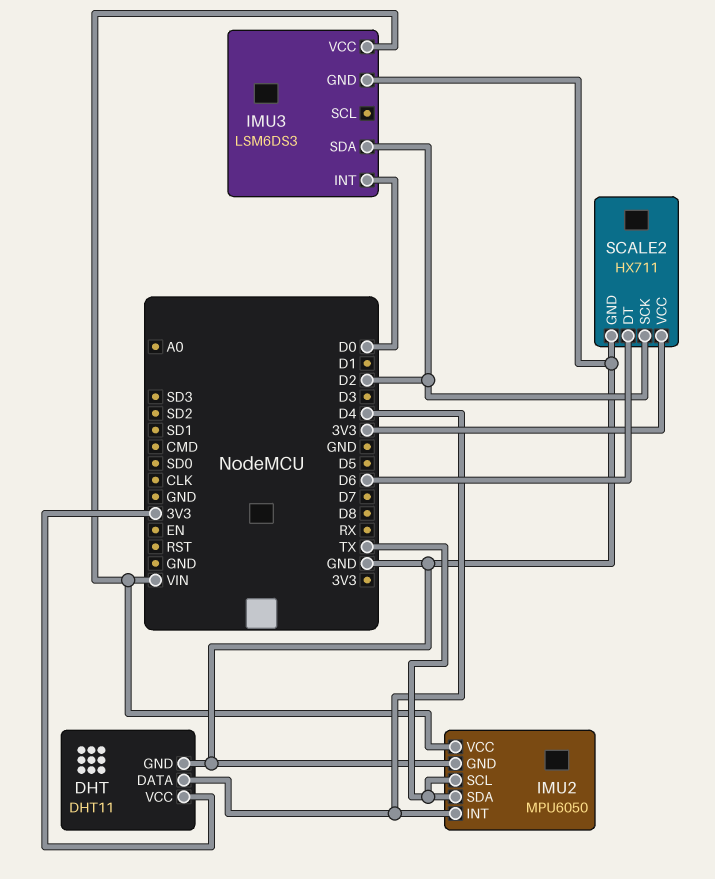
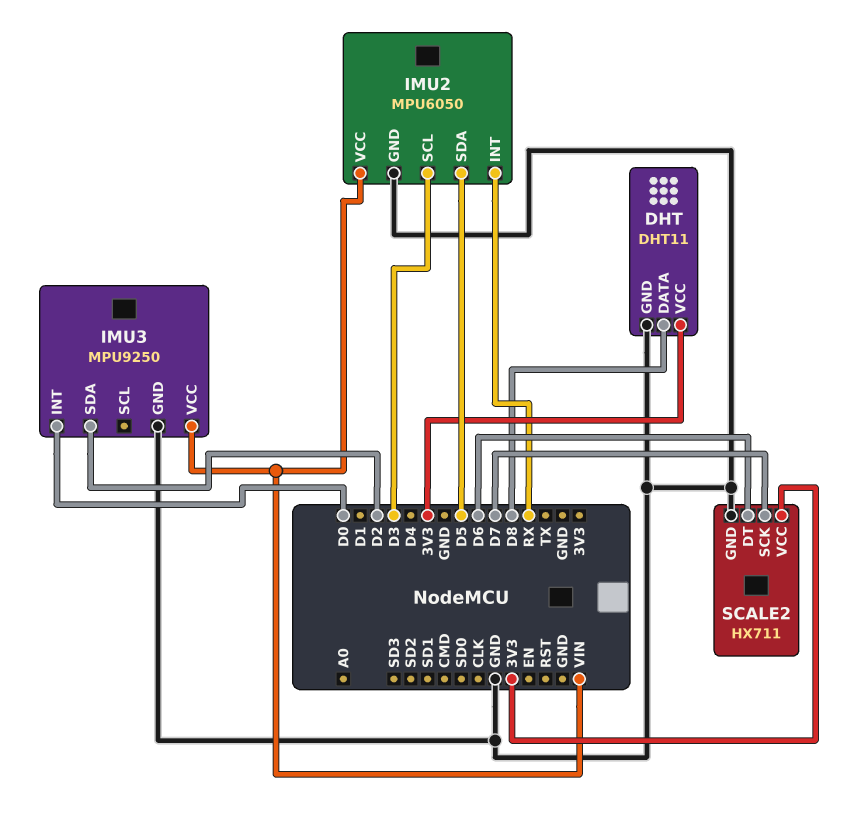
DHT pin DATA: D4 -> D8
IMU2 pin INT: D4 -> RX
IMU2 pin SCL: TX -> D3
IMU2 pin SDA: TX -> D5
IMU3: LSM6DS3 -> MPU9250
SCALE2 pin SCK: D2 -> D7

